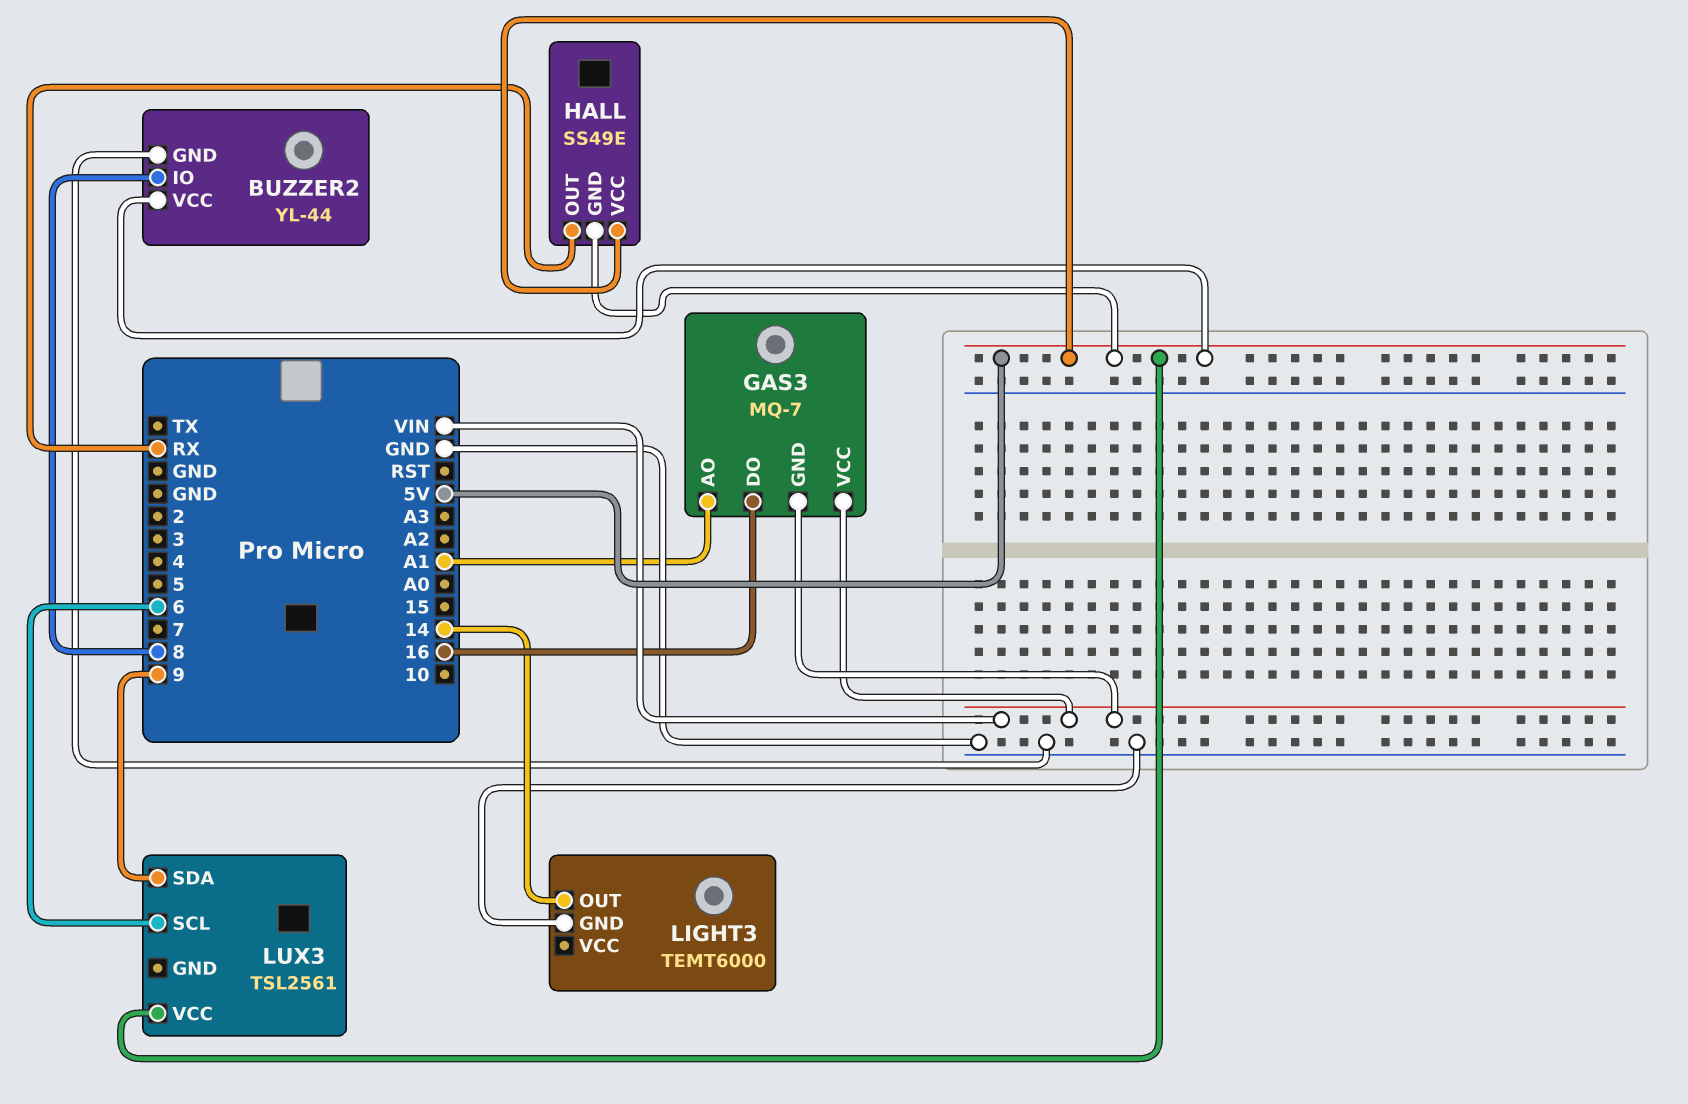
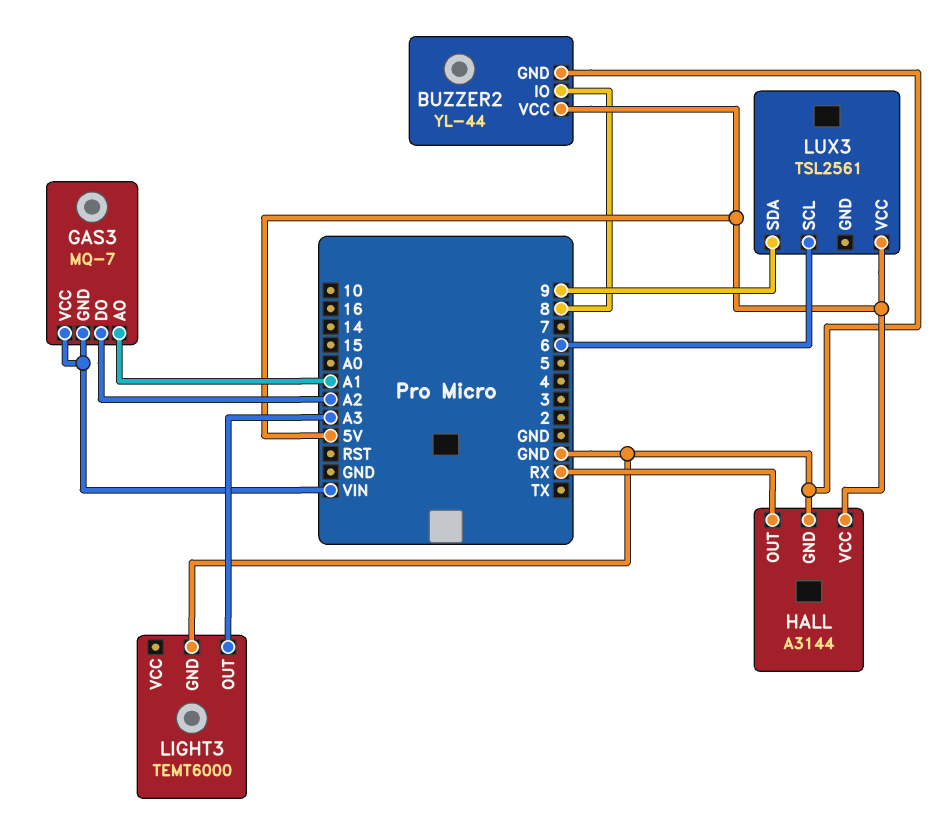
GAS3 pin DO: 16 -> A2
HALL: SS49E -> A3144
HALL pin GND: 5V -> GND
LIGHT3 pin OUT: 14 -> A3

